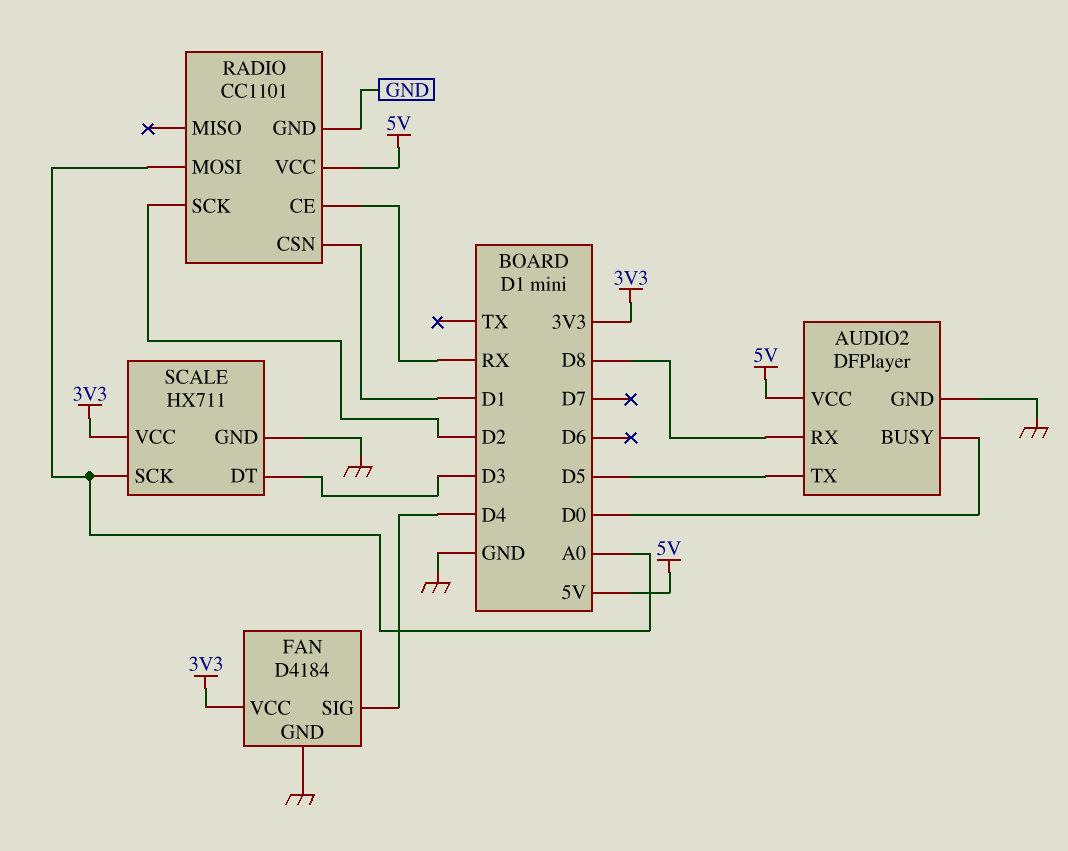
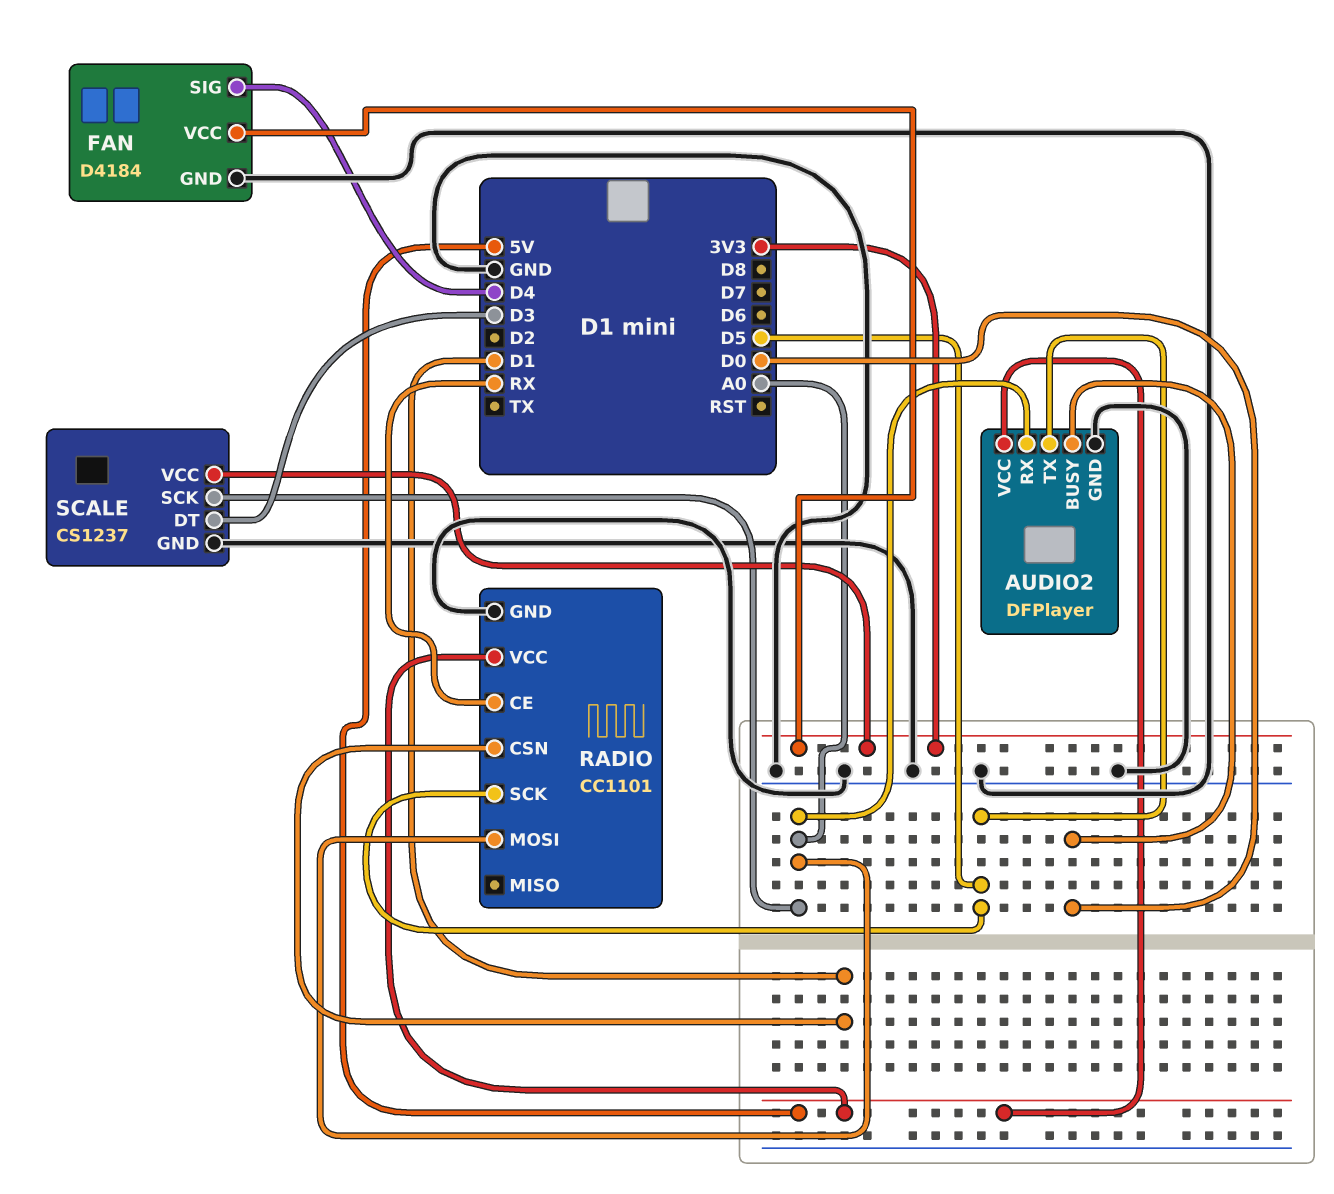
AUDIO2 pin RX: D8 -> A0
RADIO pin SCK: D2 -> D5
SCALE: HX711 -> CS1237

